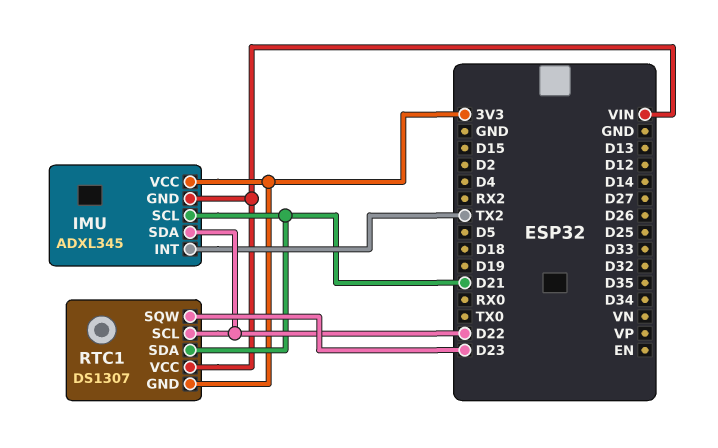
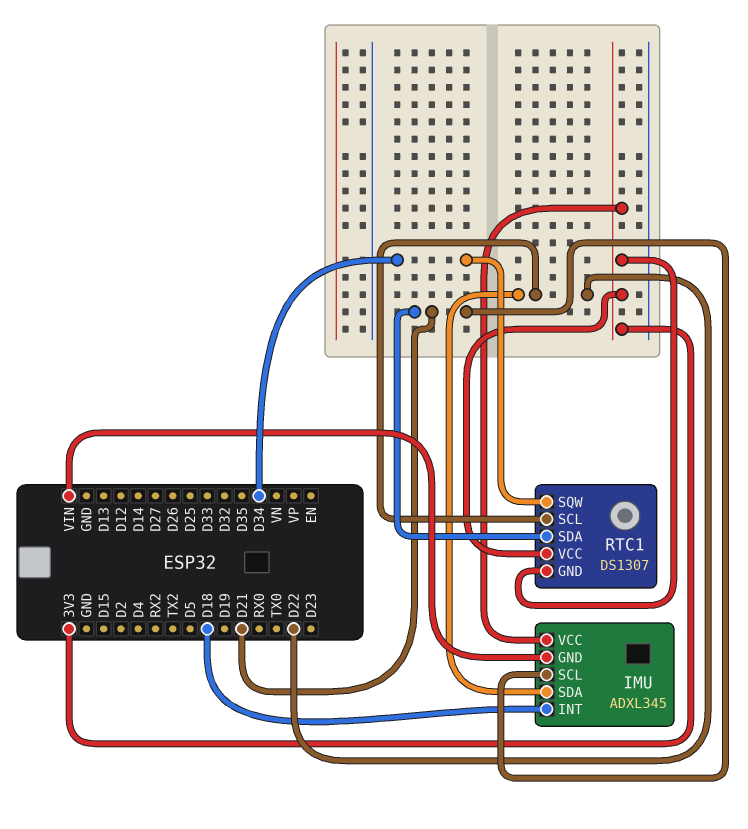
IMU pin INT: TX2 -> D18
RTC1 pin SQW: D23 -> D34
RTC1 pin VCC: VIN -> 3V3

